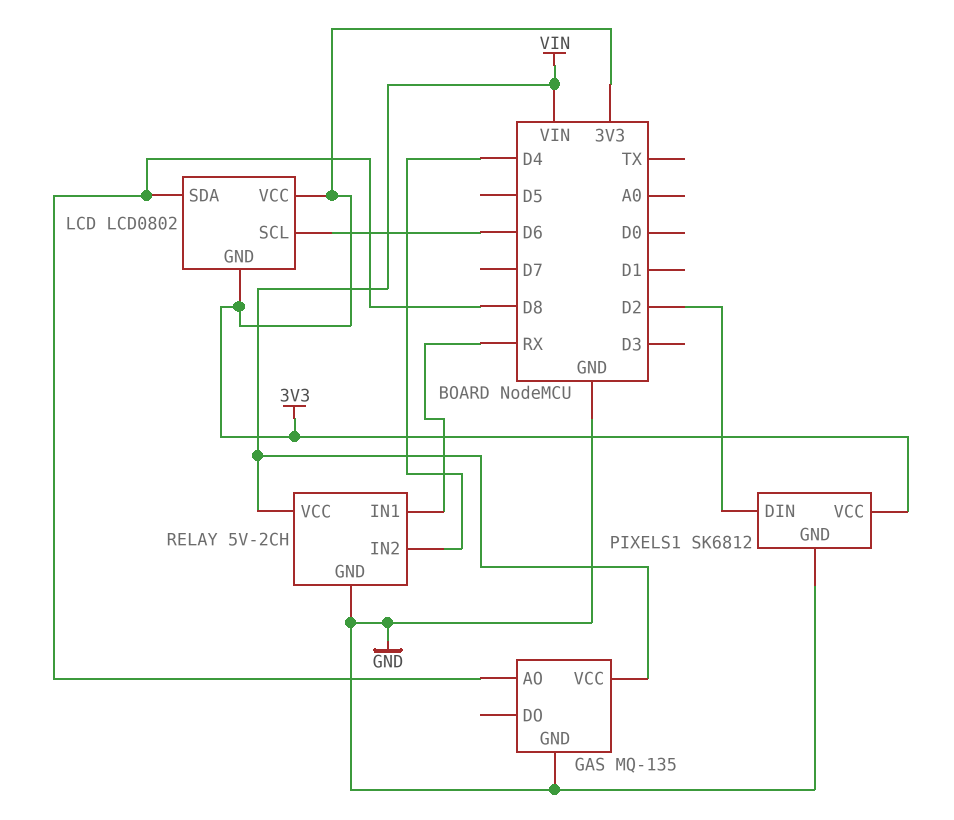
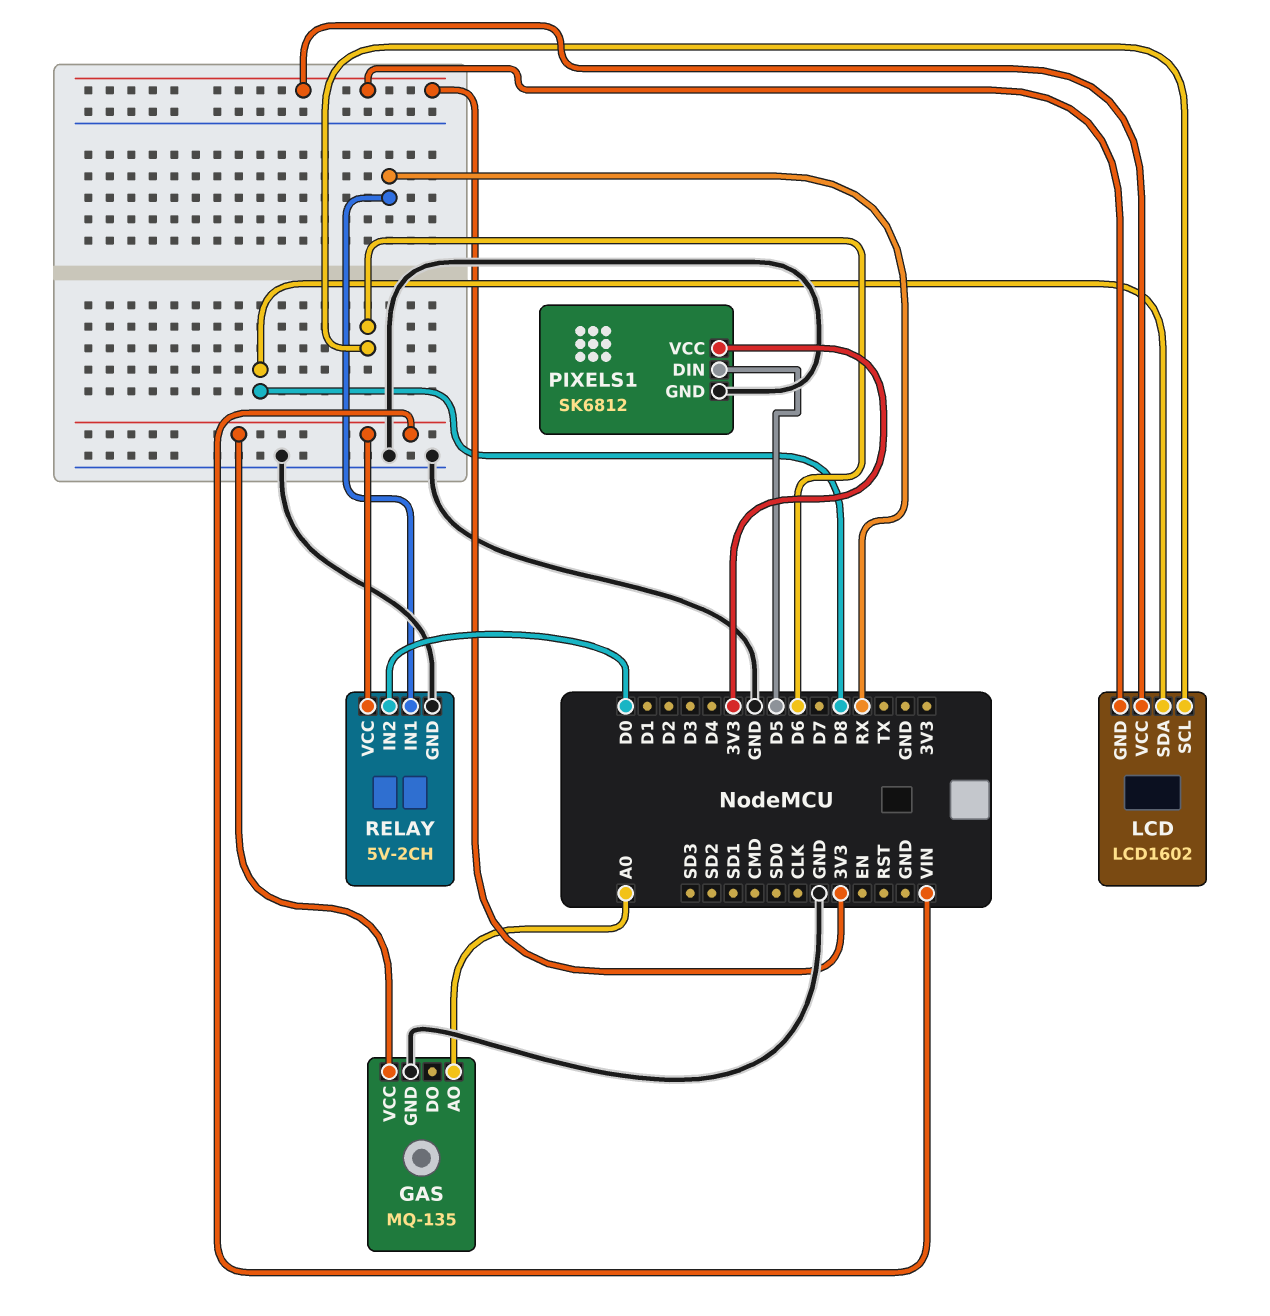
GAS pin AO: D8 -> A0
LCD: LCD0802 -> LCD1602
PIXELS1 pin DIN: D2 -> D5
RELAY pin IN2: D4 -> D0

